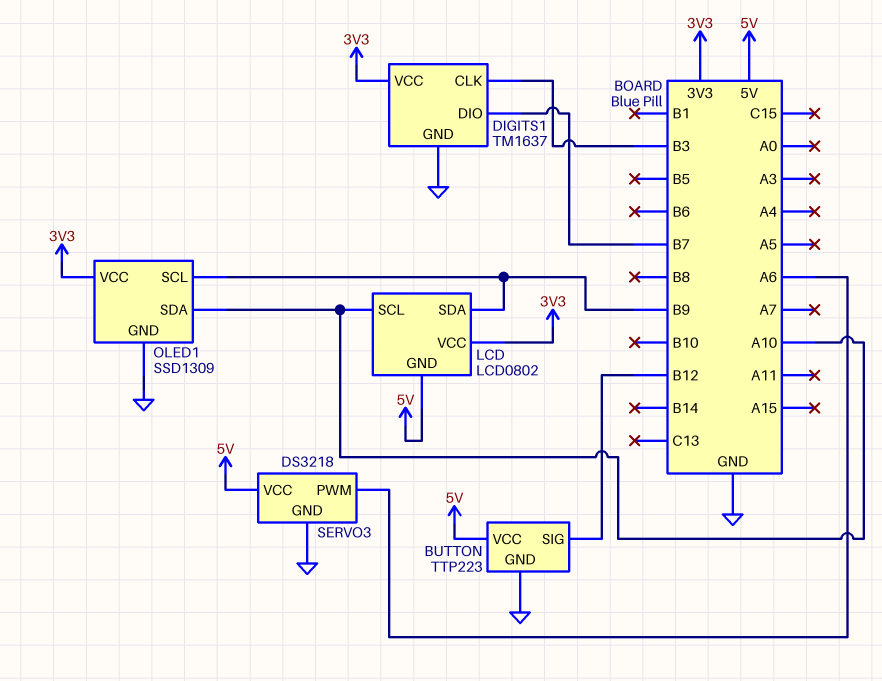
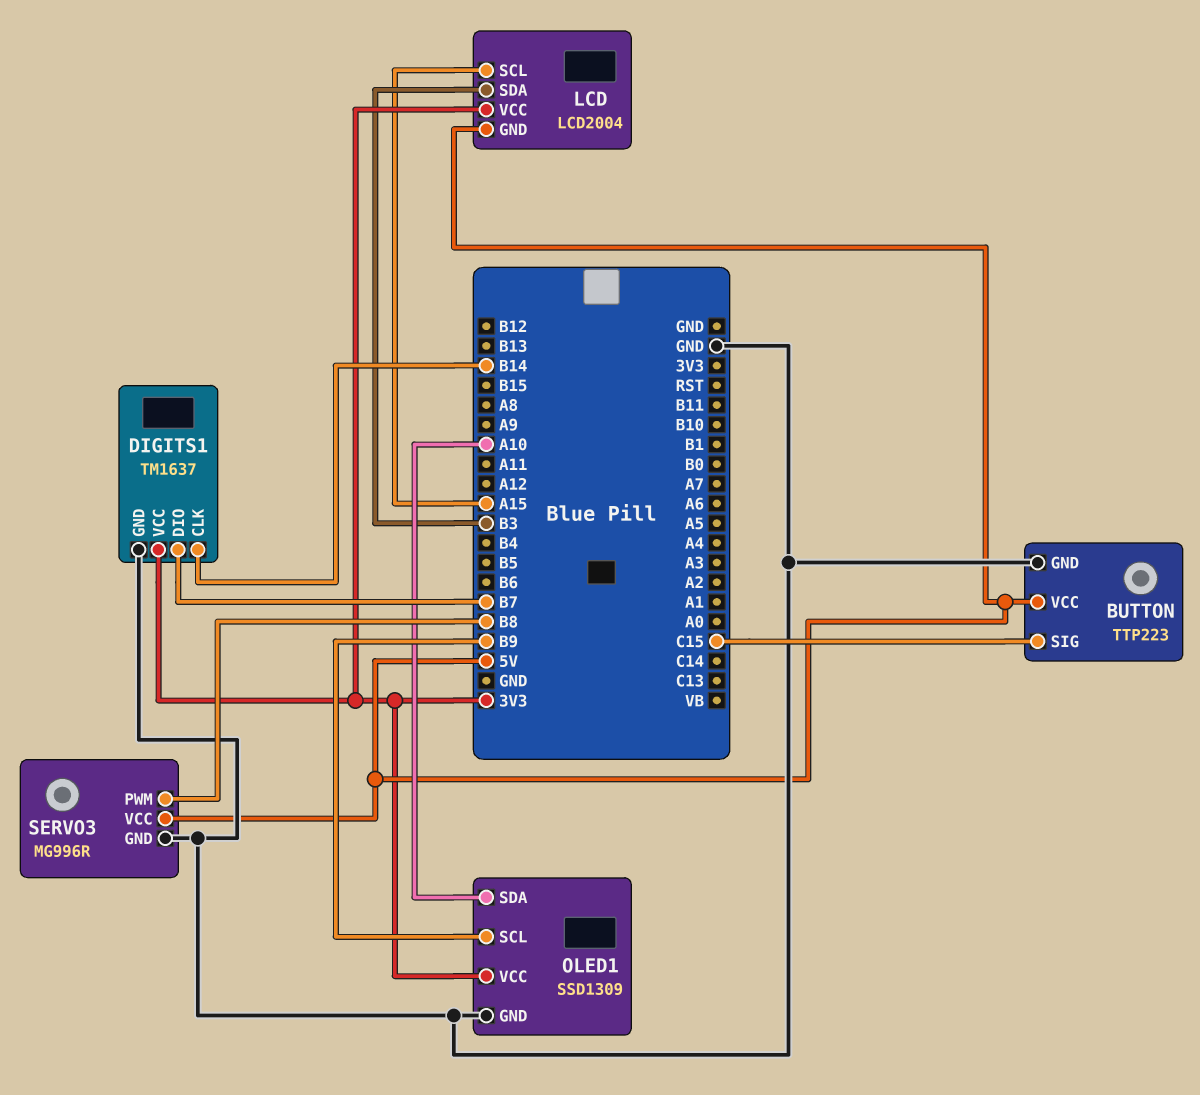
BUTTON pin SIG: B12 -> C15
DIGITS1 pin CLK: B3 -> B14
LCD: LCD0802 -> LCD2004
LCD pin SCL: A10 -> A15
LCD pin SDA: B9 -> B3
SERVO3: DS3218 -> MG996R
SERVO3 pin PWM: A6 -> B8

